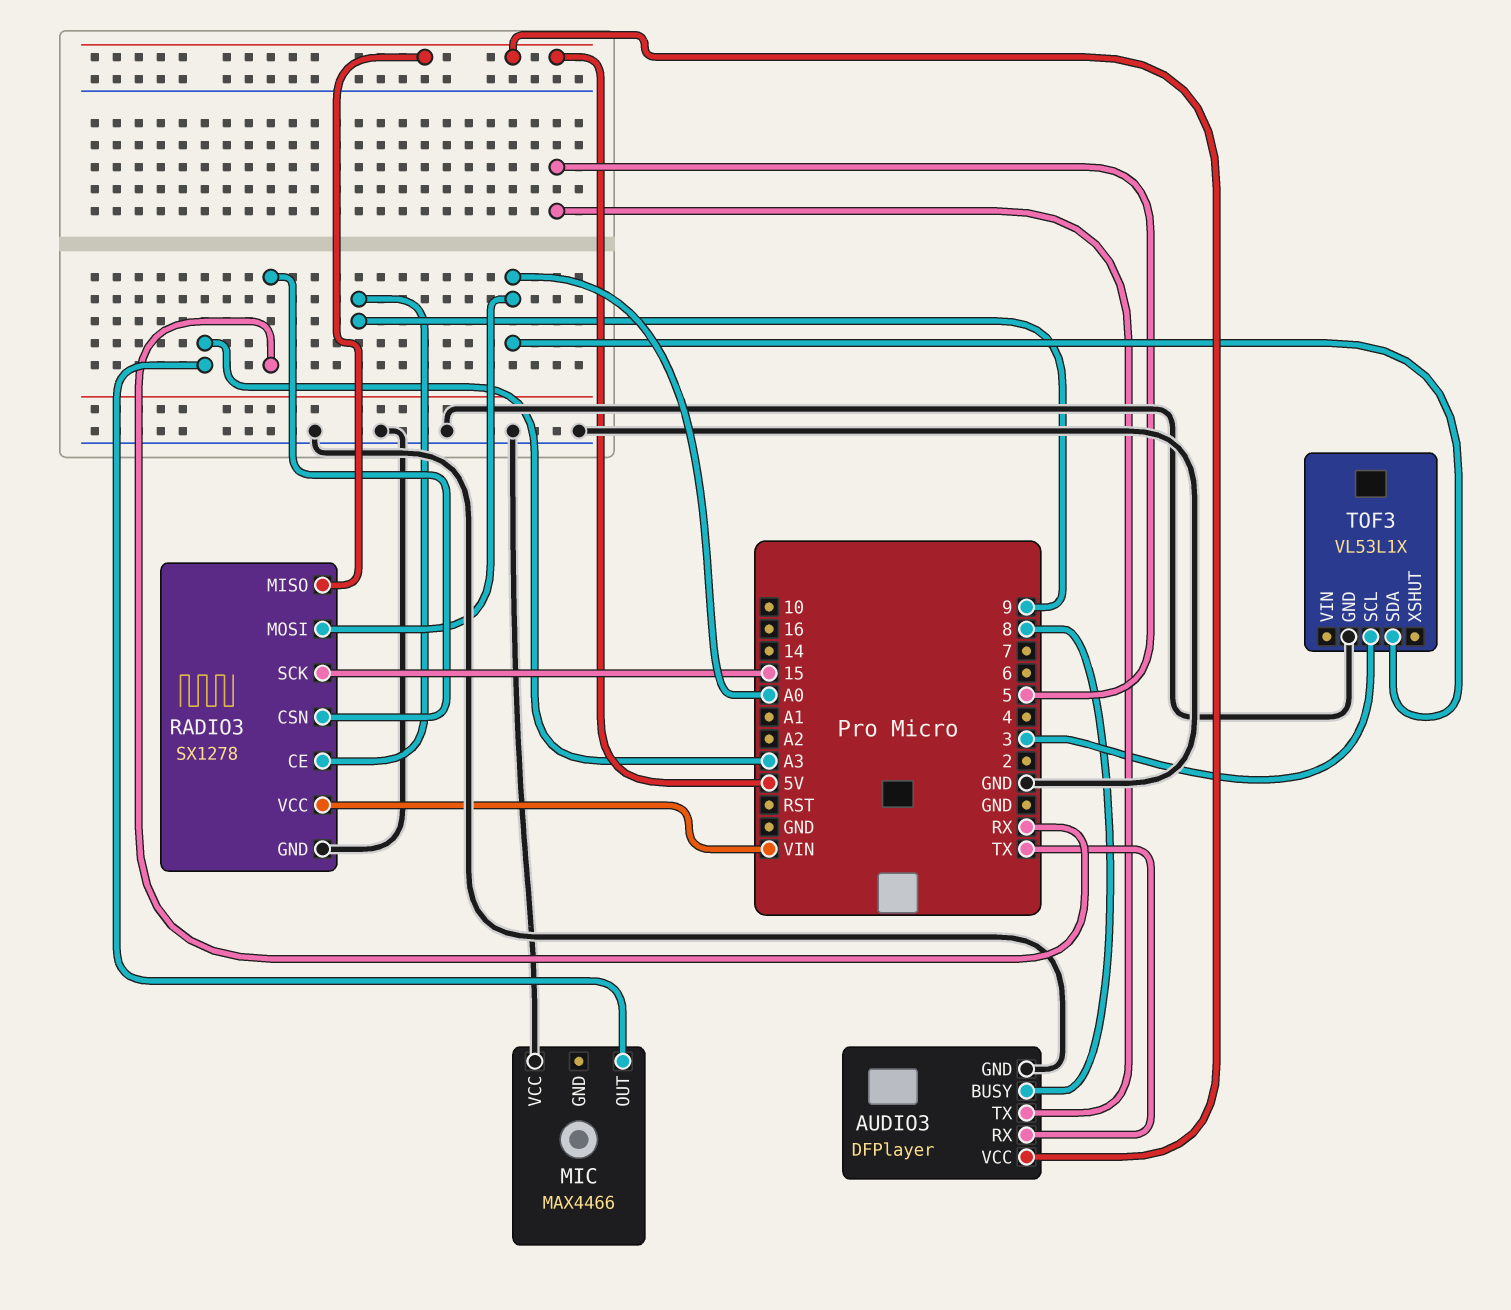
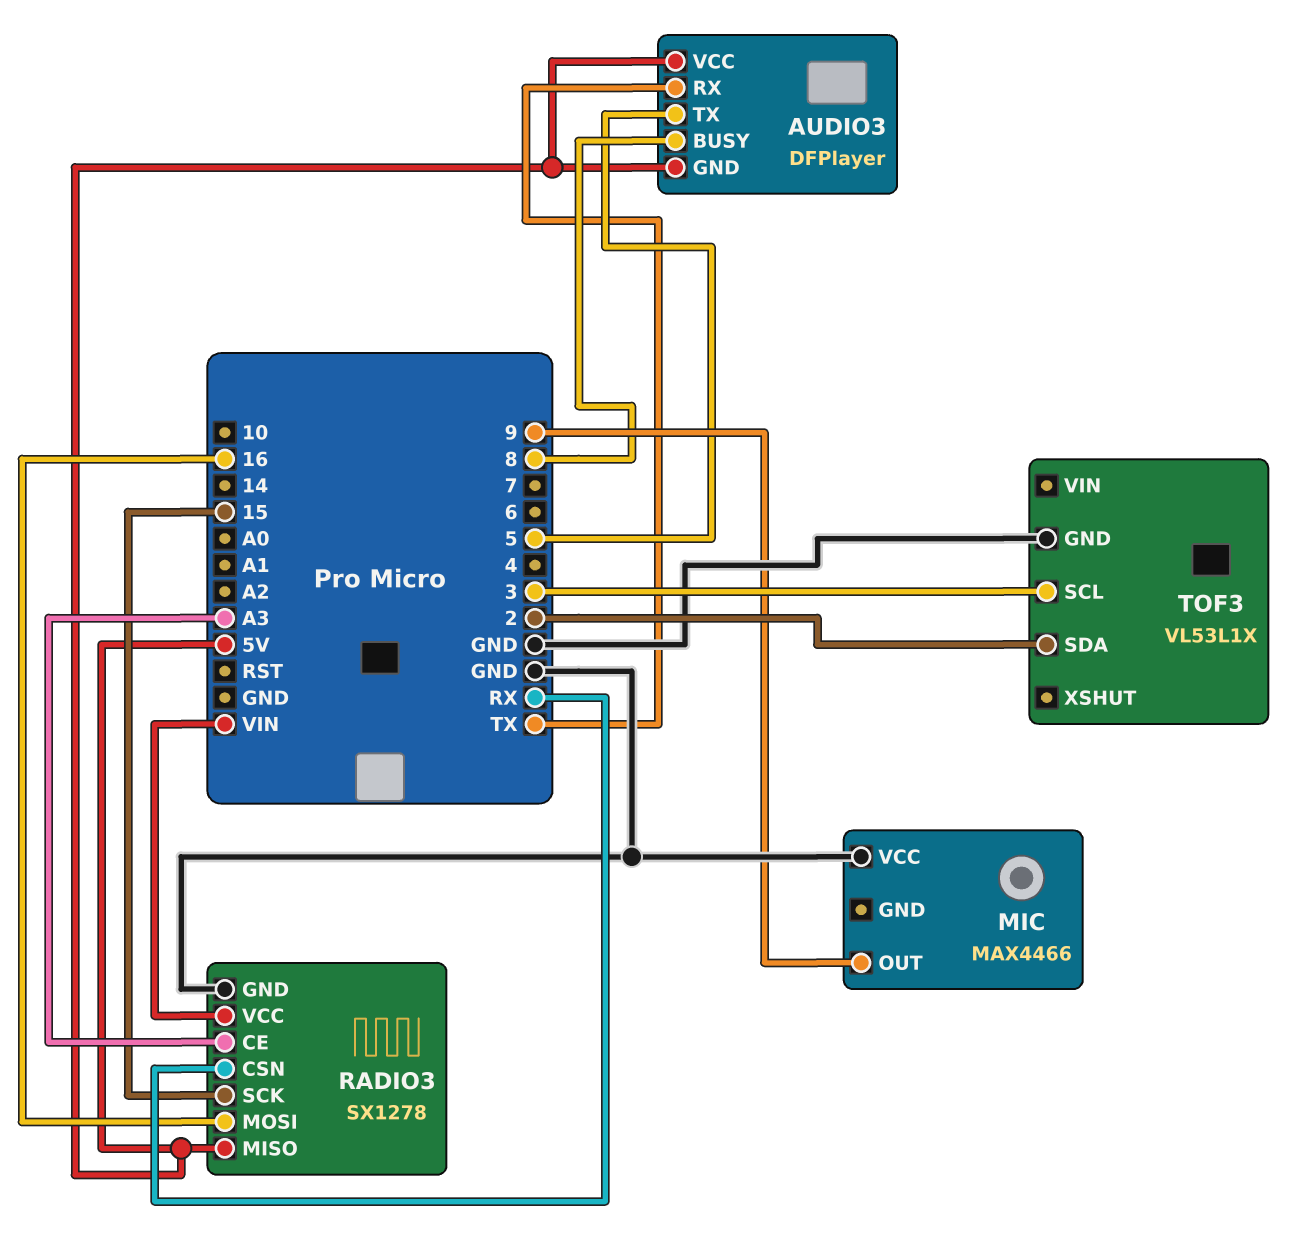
AUDIO3 pin GND: GND -> 5V
MIC pin OUT: A3 -> 9
RADIO3 pin CE: 9 -> A3
RADIO3 pin MOSI: A0 -> 16
TOF3 pin SDA: A0 -> 2

